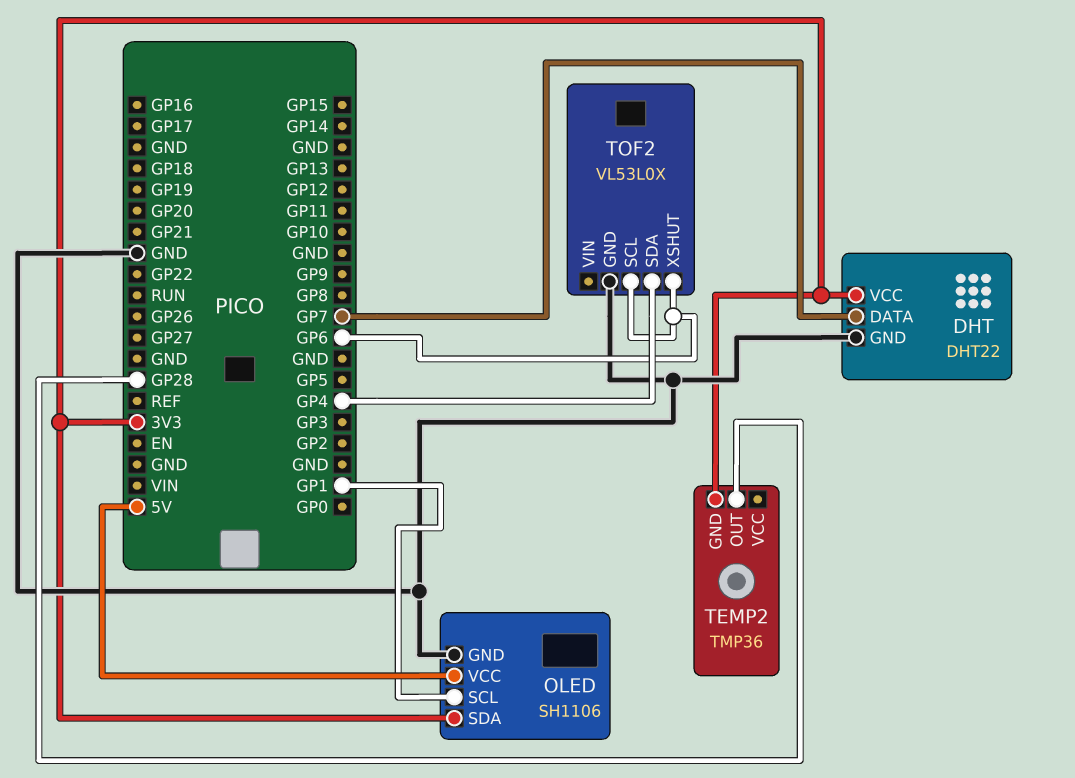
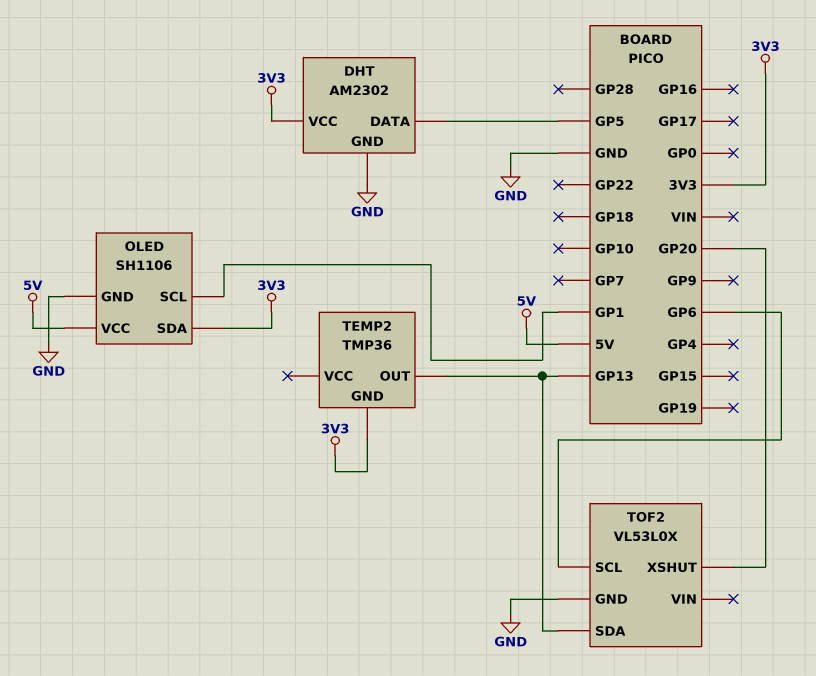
DHT: DHT22 -> AM2302
DHT pin DATA: GP7 -> GP5
TEMP2 pin OUT: GP28 -> GP13
TOF2 pin SDA: GP4 -> GP13
TOF2 pin XSHUT: GP6 -> GP20

